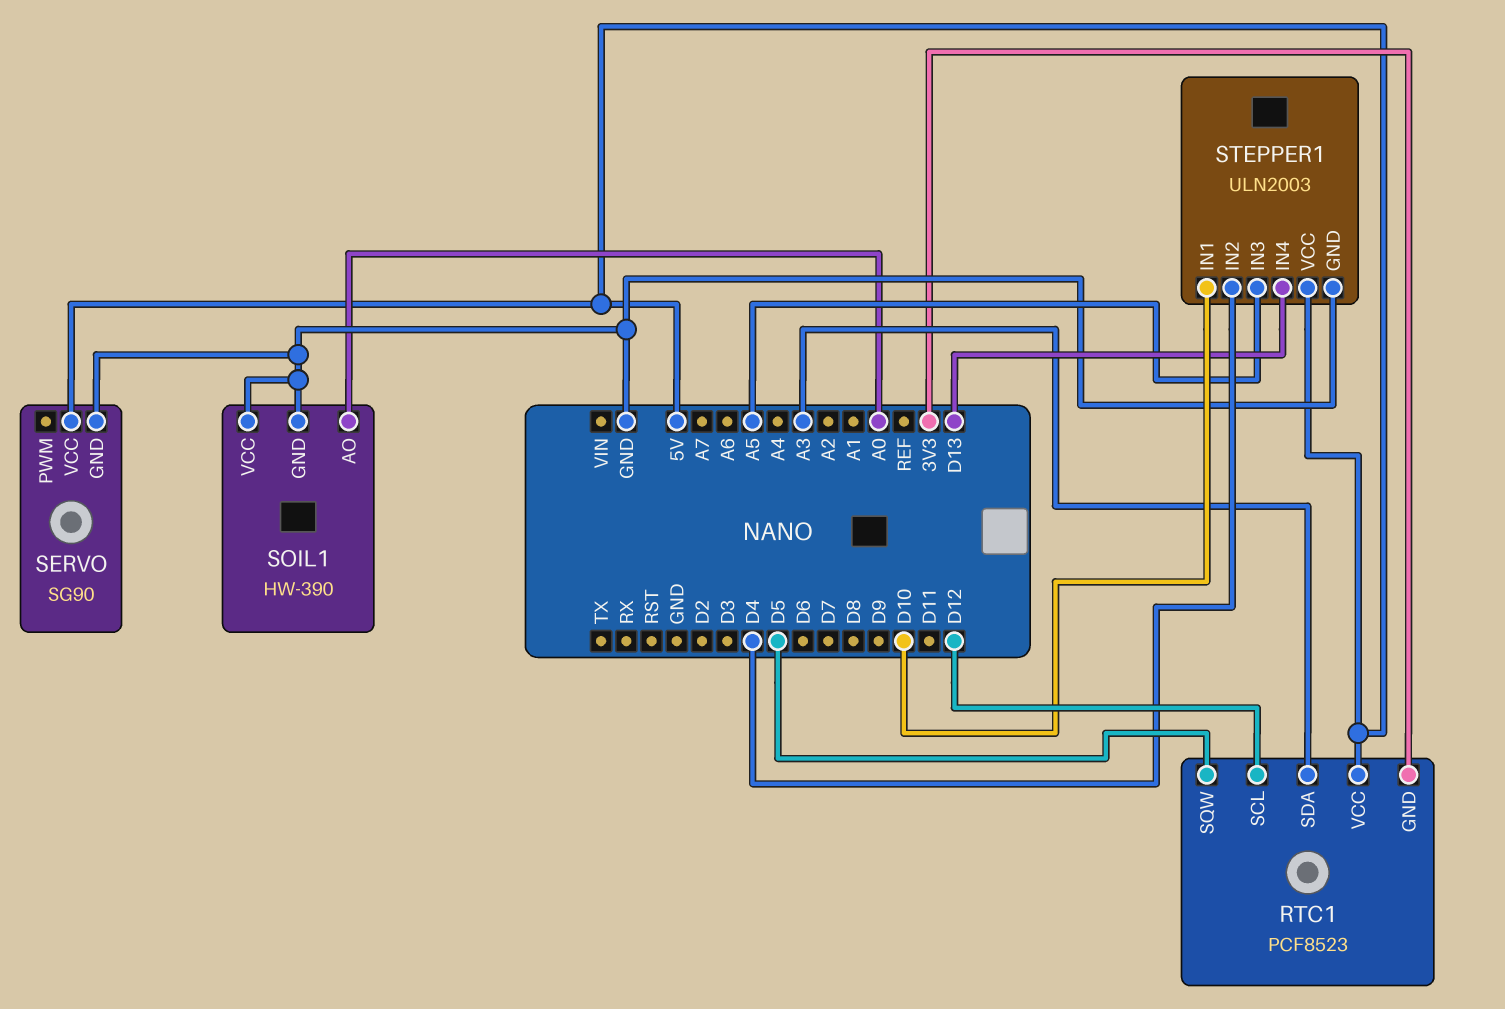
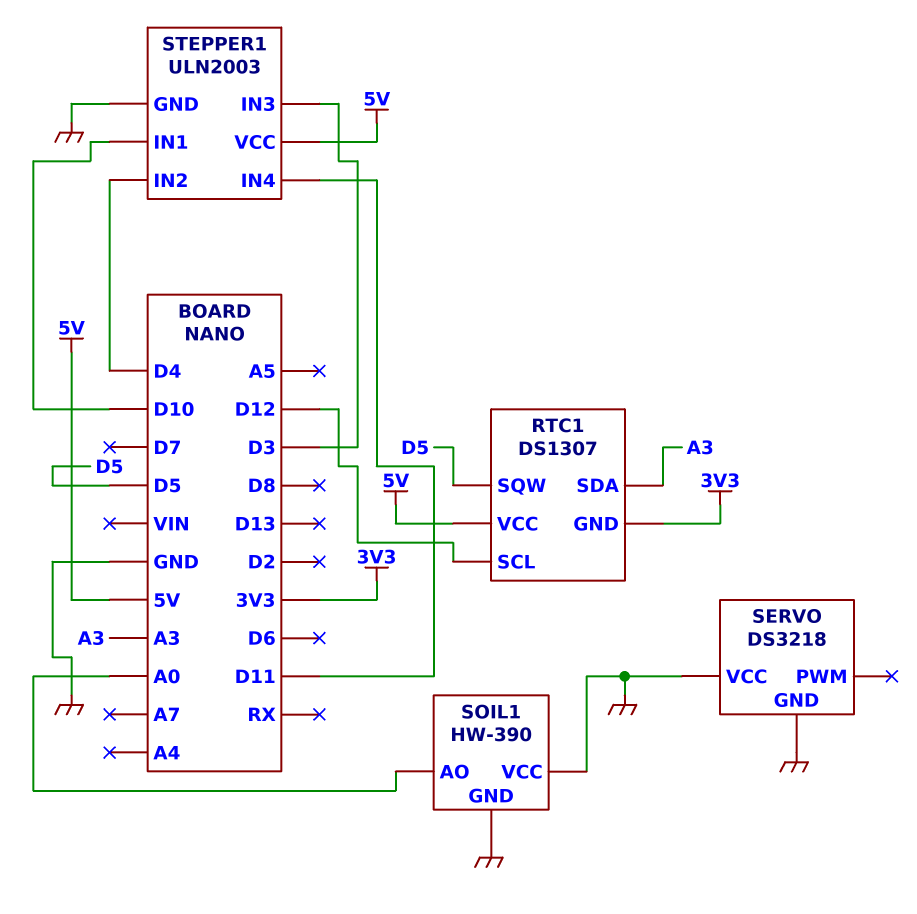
RTC1: PCF8523 -> DS1307
SERVO: SG90 -> DS3218
SERVO pin VCC: 5V -> GND
STEPPER1 pin IN3: A5 -> D3
STEPPER1 pin IN4: D13 -> D11

